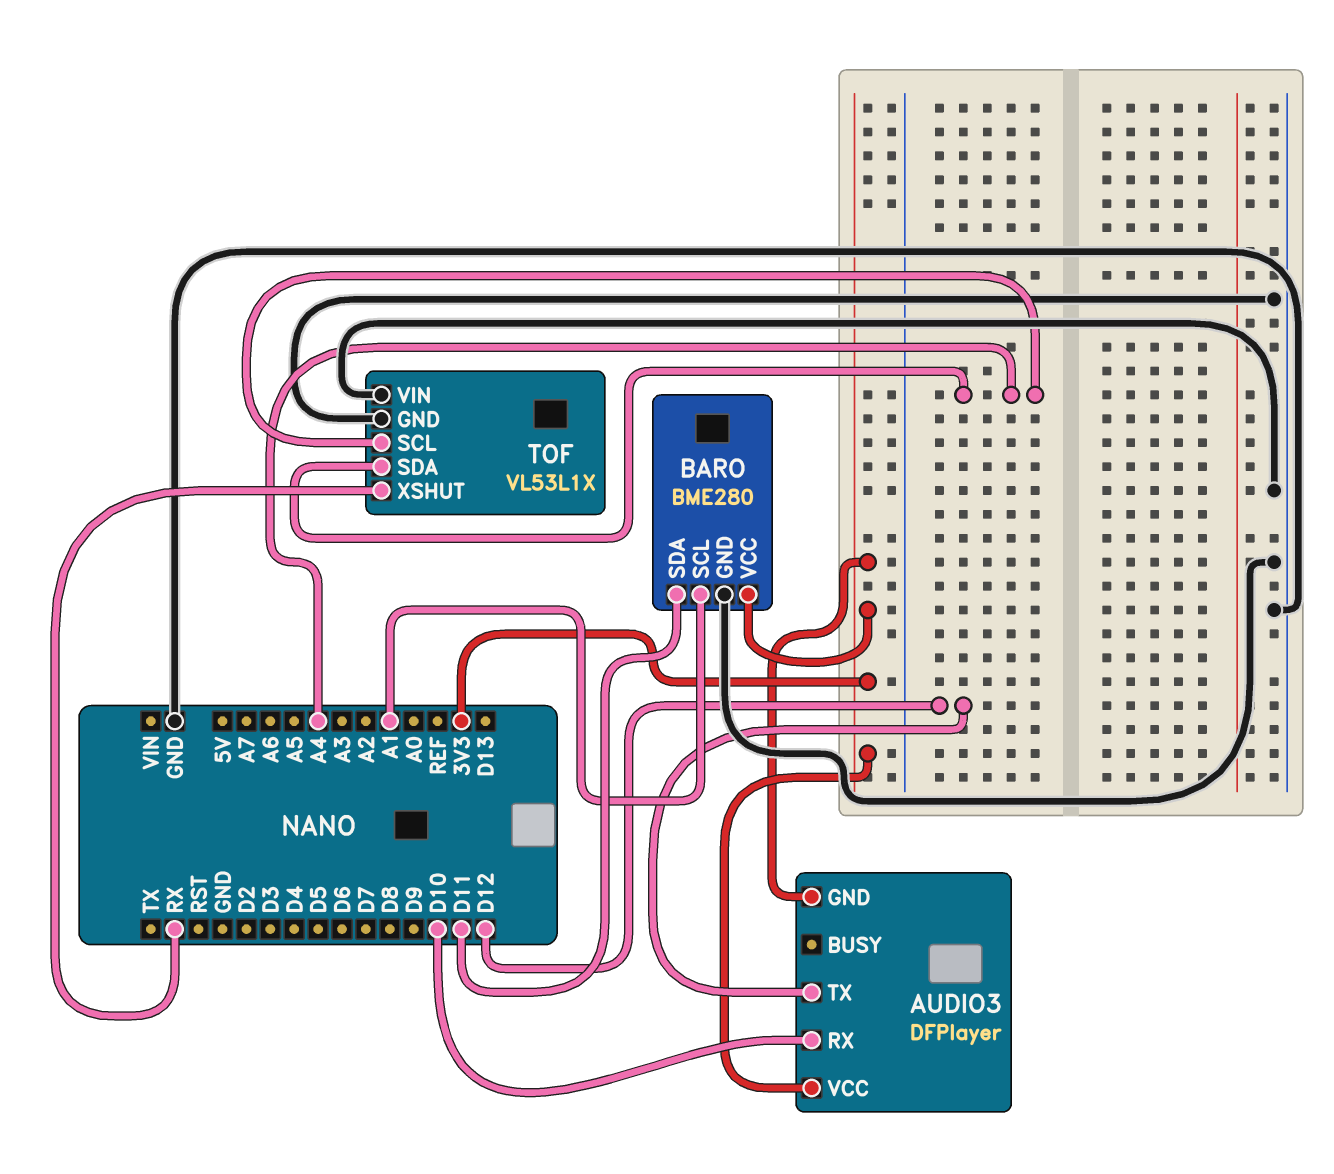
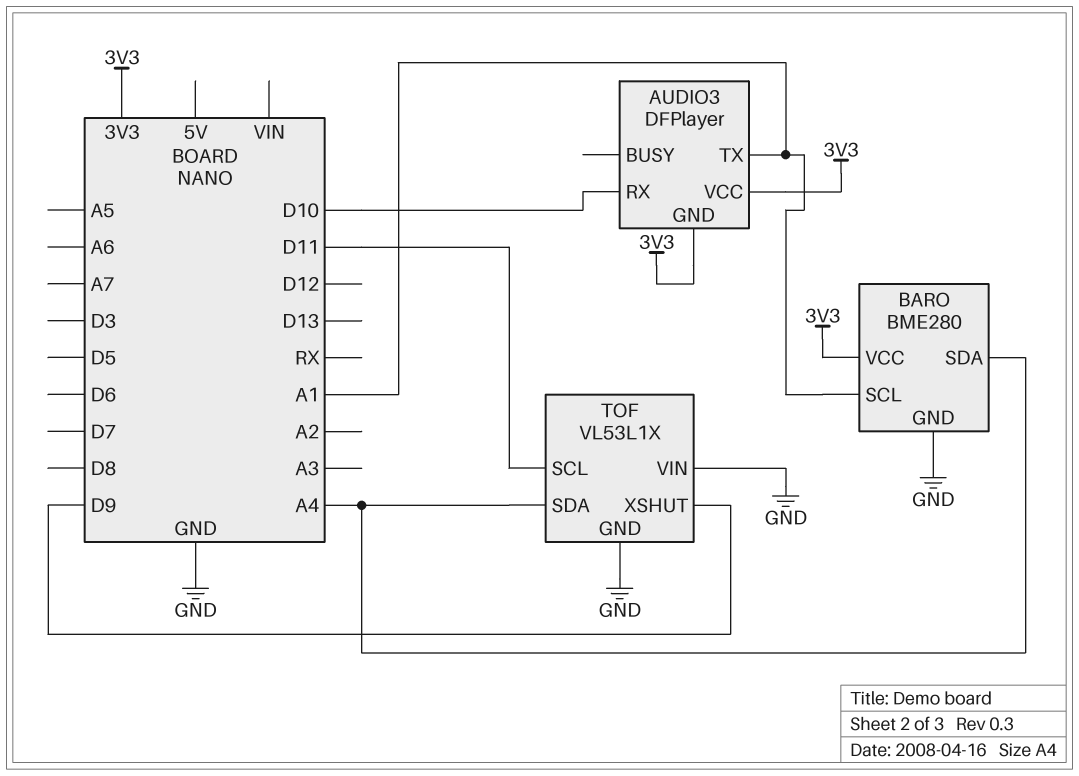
AUDIO3 pin TX: D12 -> A1
BARO pin SDA: D11 -> A4
TOF pin SCL: A4 -> D11
TOF pin XSHUT: RX -> D9

